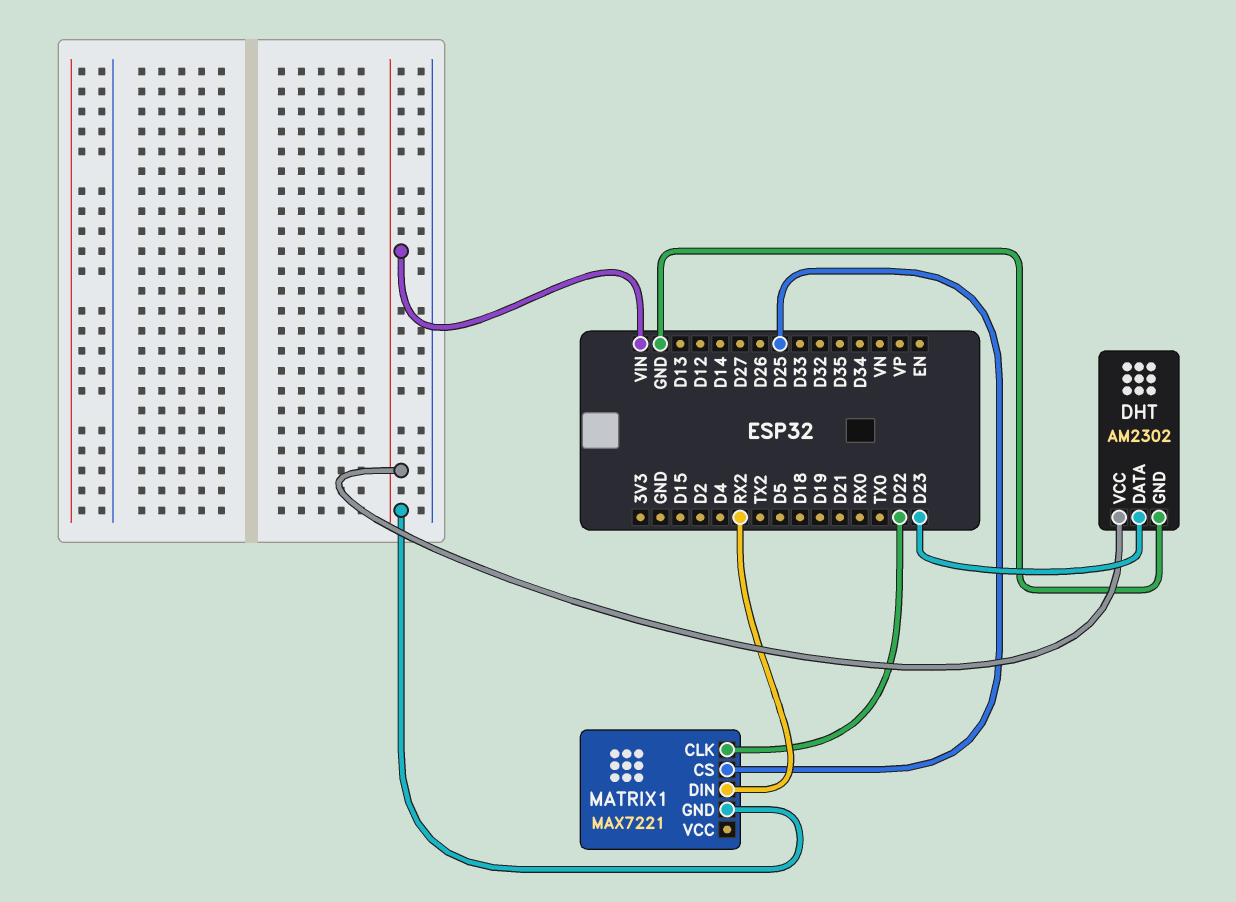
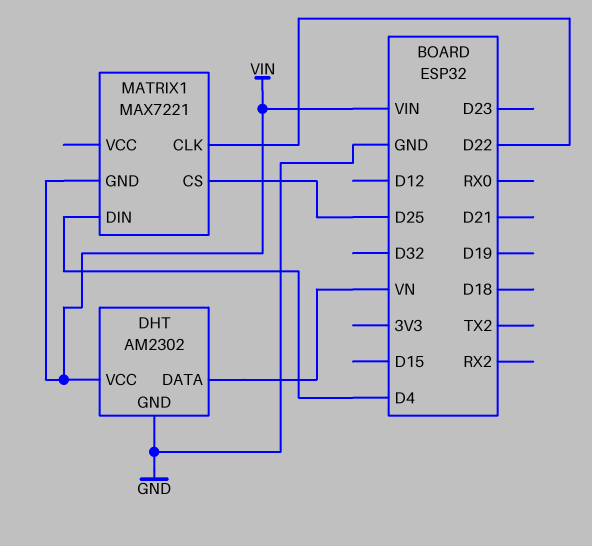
DHT pin DATA: D23 -> VN
MATRIX1 pin DIN: RX2 -> D4

